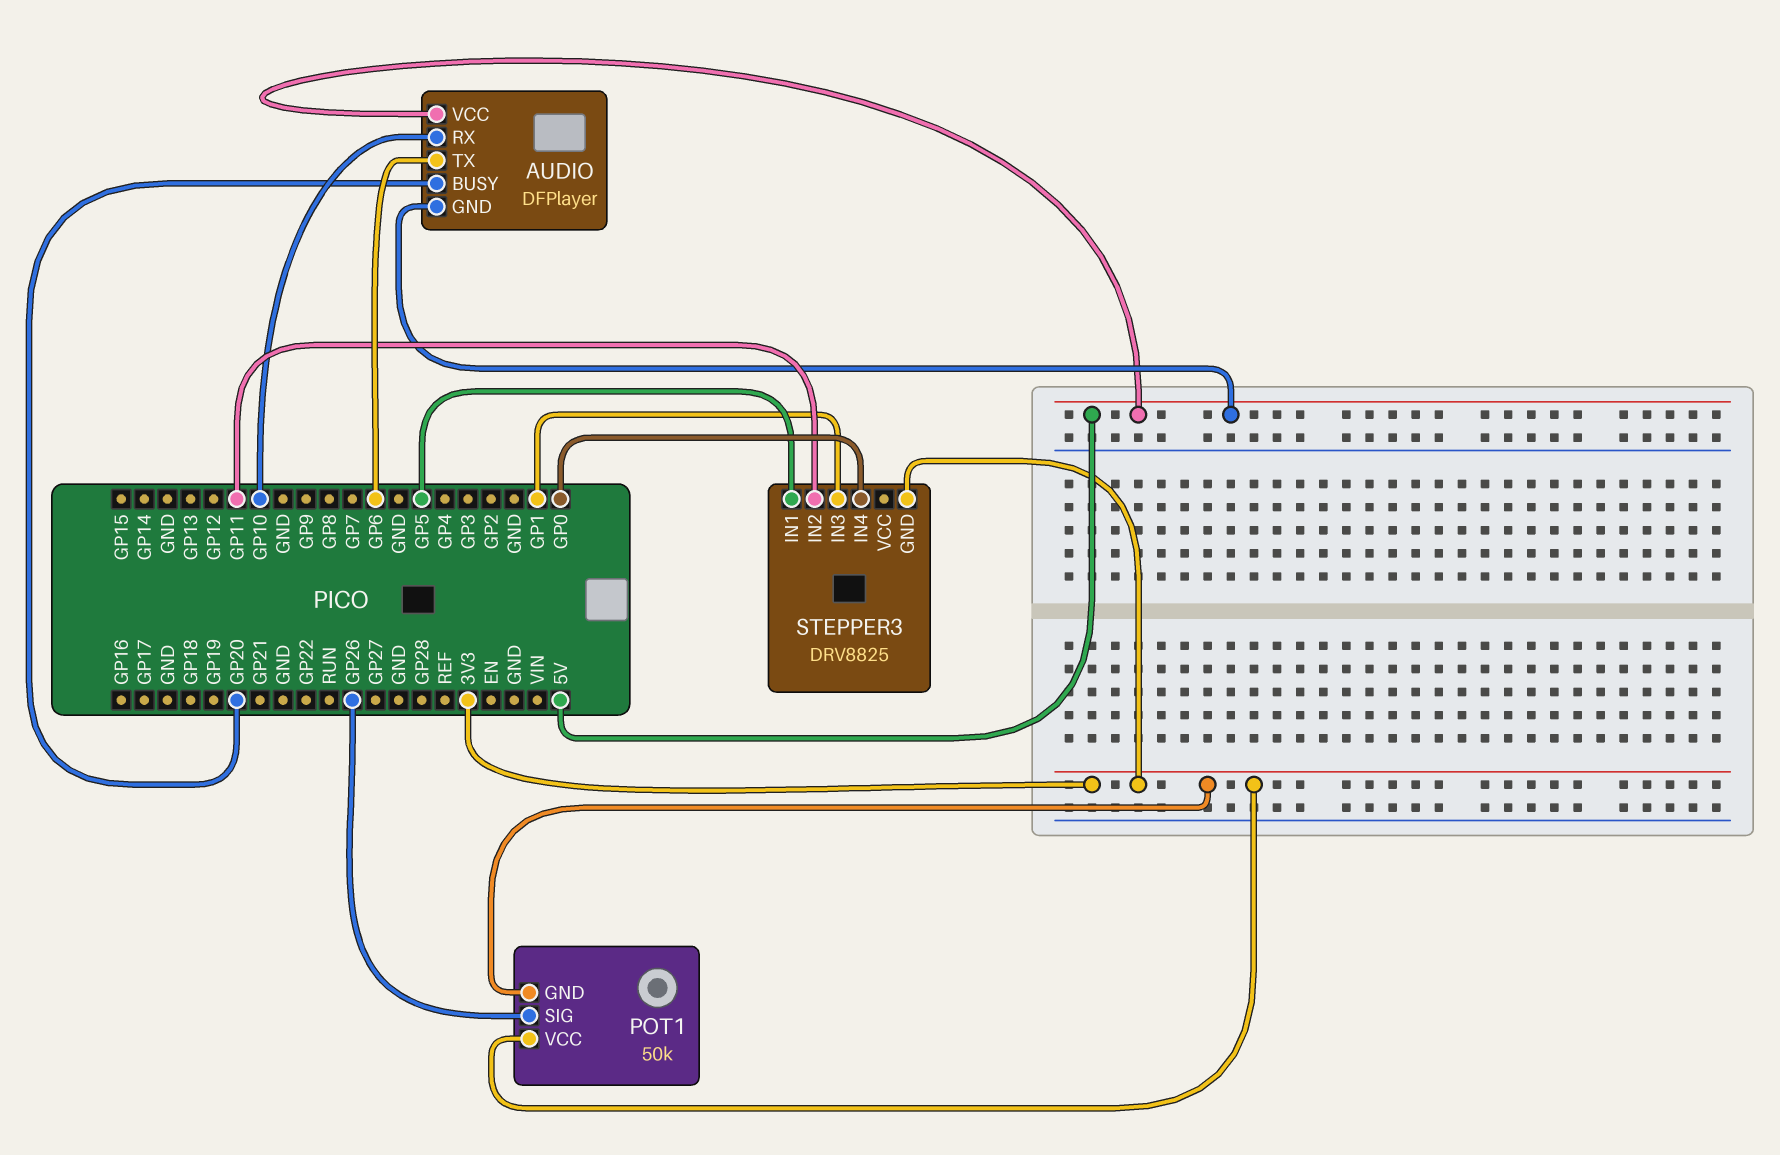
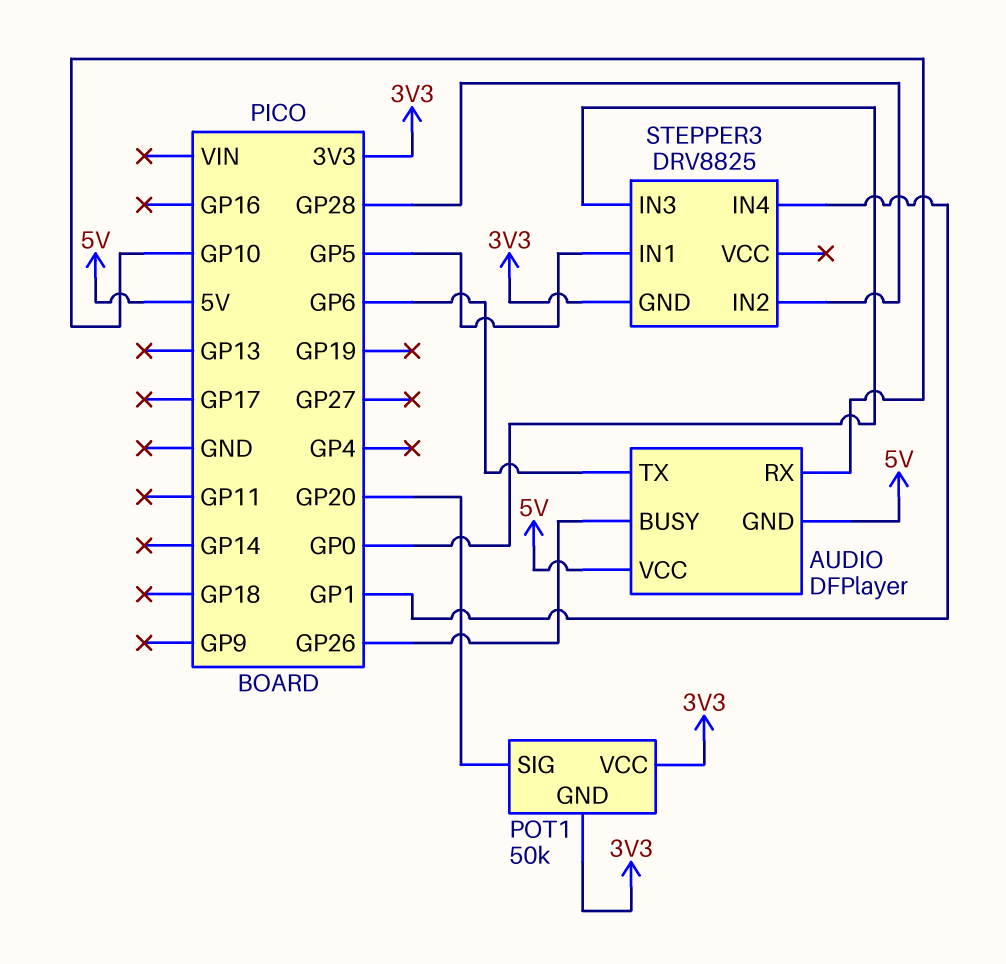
AUDIO pin BUSY: GP20 -> GP26
POT1 pin SIG: GP26 -> GP20
STEPPER3 pin IN2: GP11 -> GP28
STEPPER3 pin IN3: GP1 -> GP0
STEPPER3 pin IN4: GP0 -> GP1

